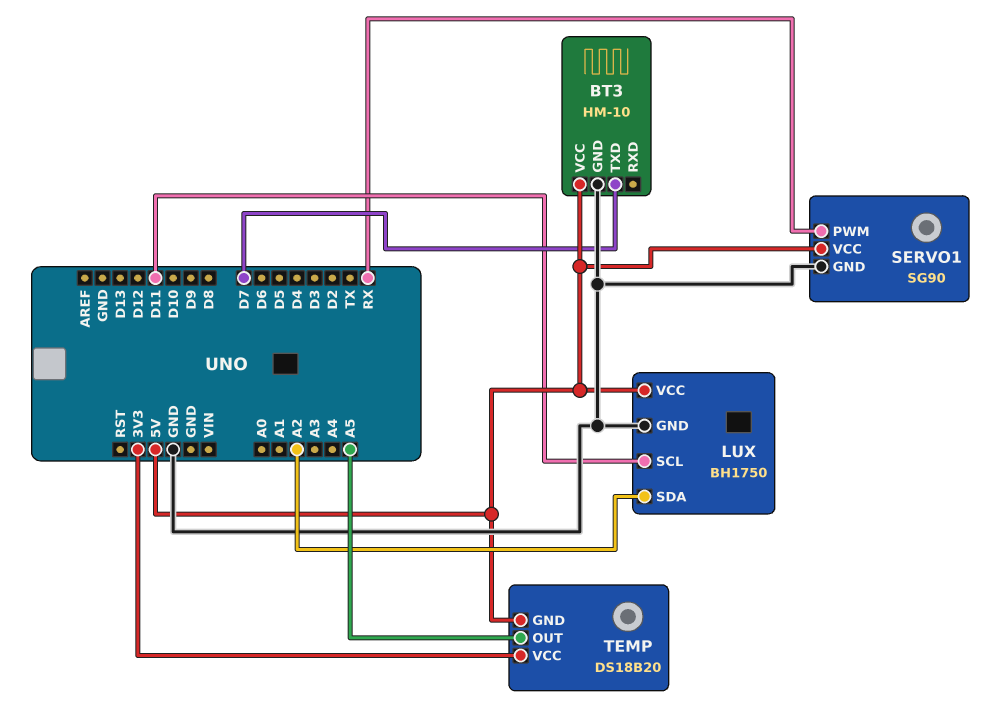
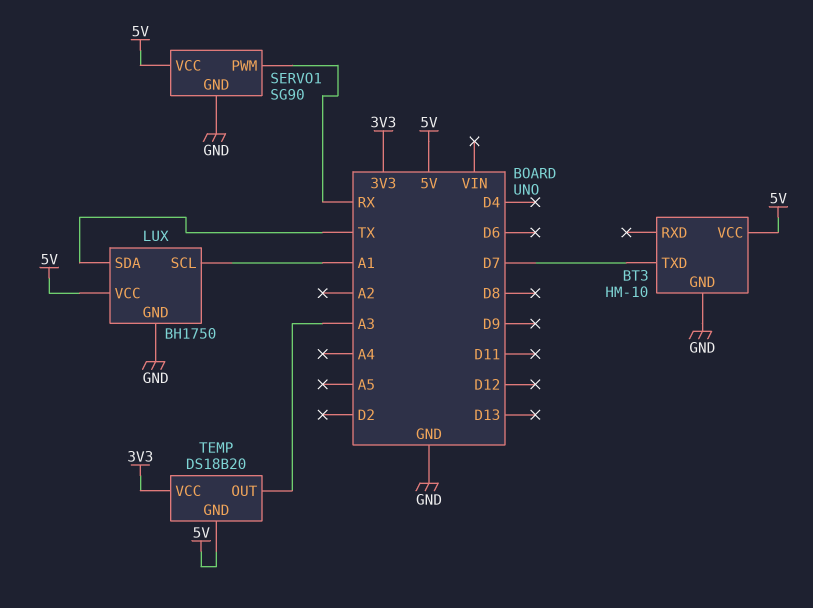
LUX pin SCL: D11 -> A1
LUX pin SDA: A2 -> TX
TEMP pin OUT: A5 -> A3

